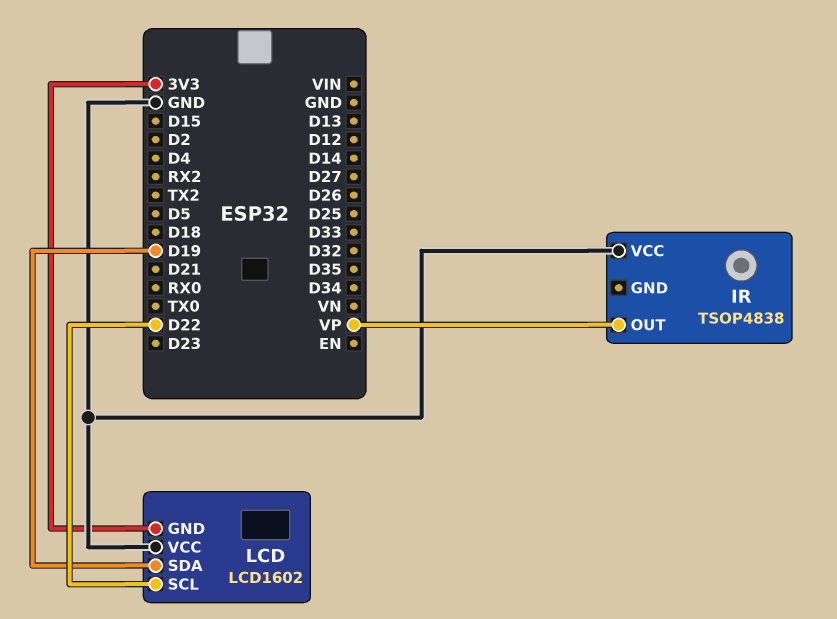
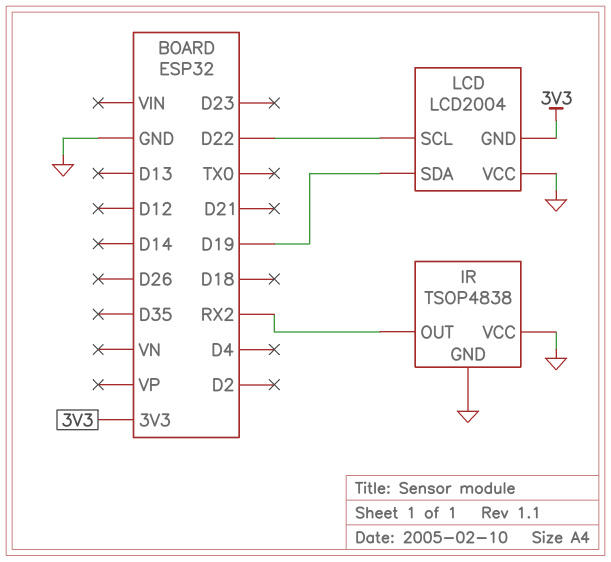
IR pin GND: none -> GND
IR pin OUT: VP -> RX2
LCD: LCD1602 -> LCD2004

